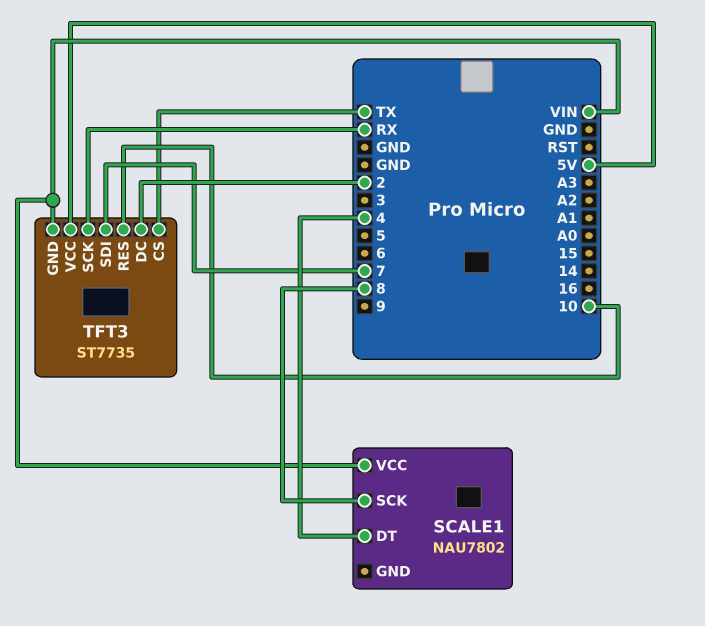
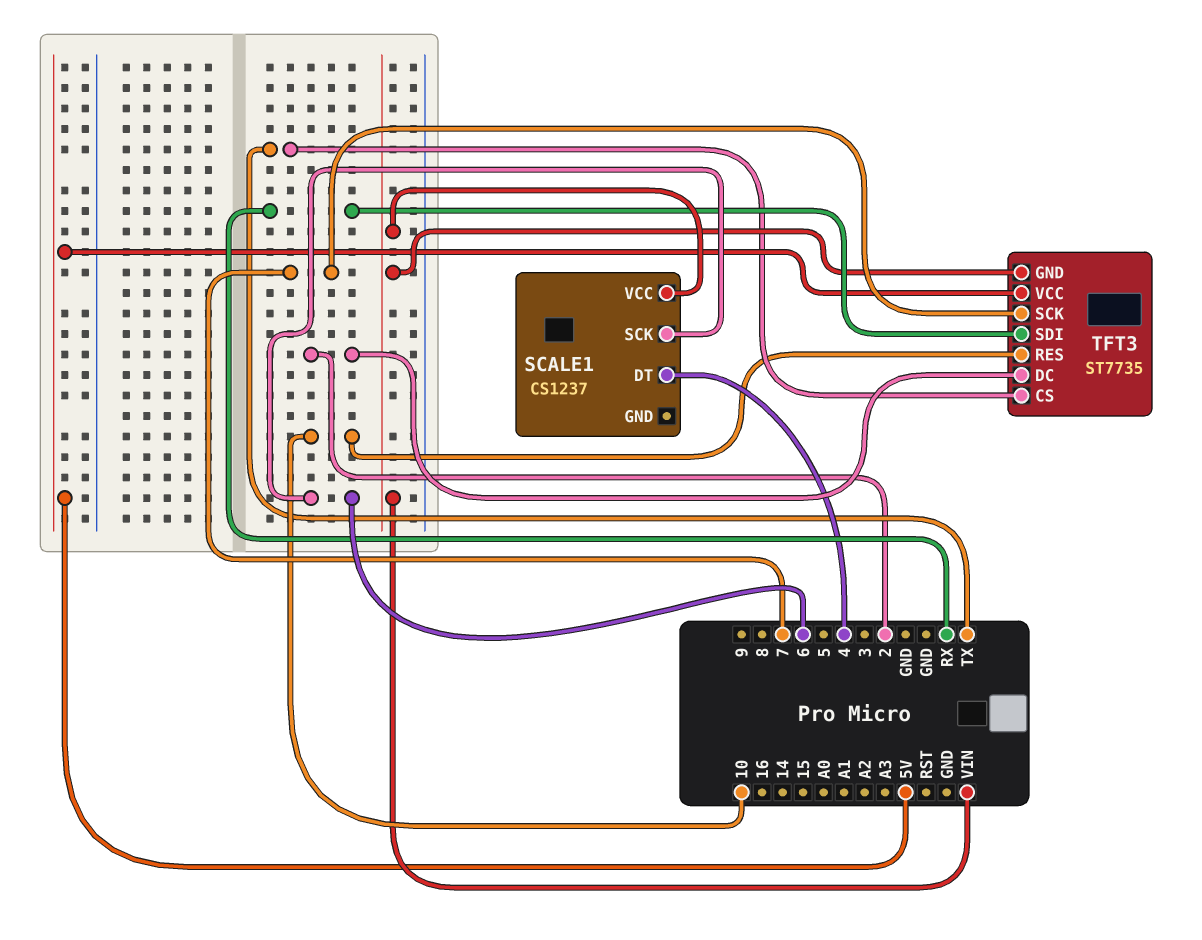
SCALE1: NAU7802 -> CS1237
SCALE1 pin SCK: 8 -> 6
TFT3 pin SCK: RX -> 7
TFT3 pin SDI: 7 -> RX

